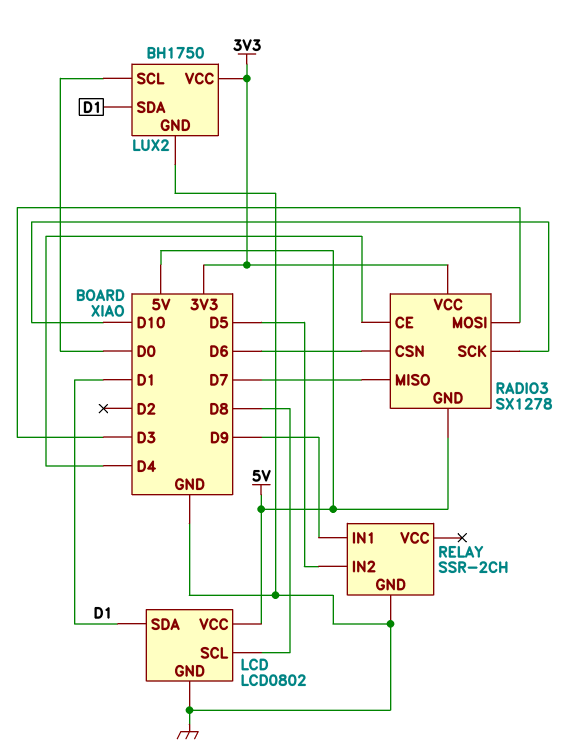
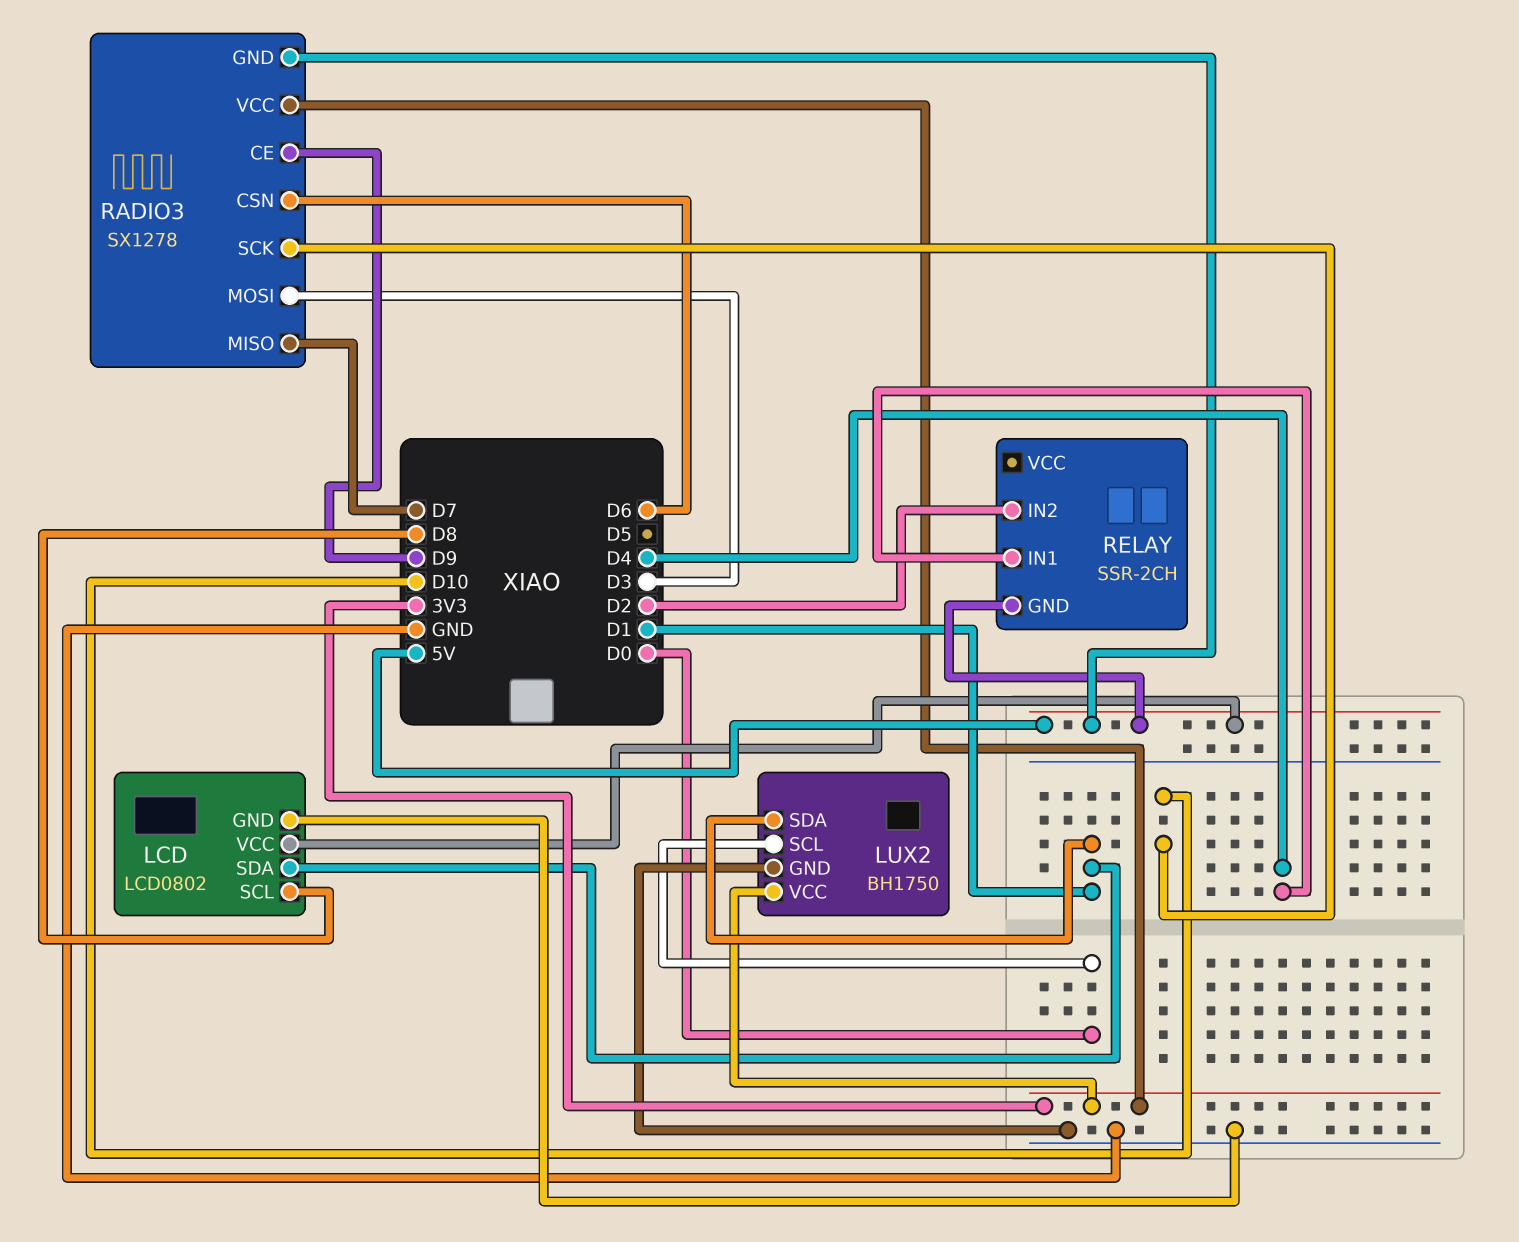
RADIO3 pin CE: D4 -> D9
RELAY pin GND: GND -> 5V
RELAY pin IN1: D9 -> D4
RELAY pin IN2: D5 -> D2

